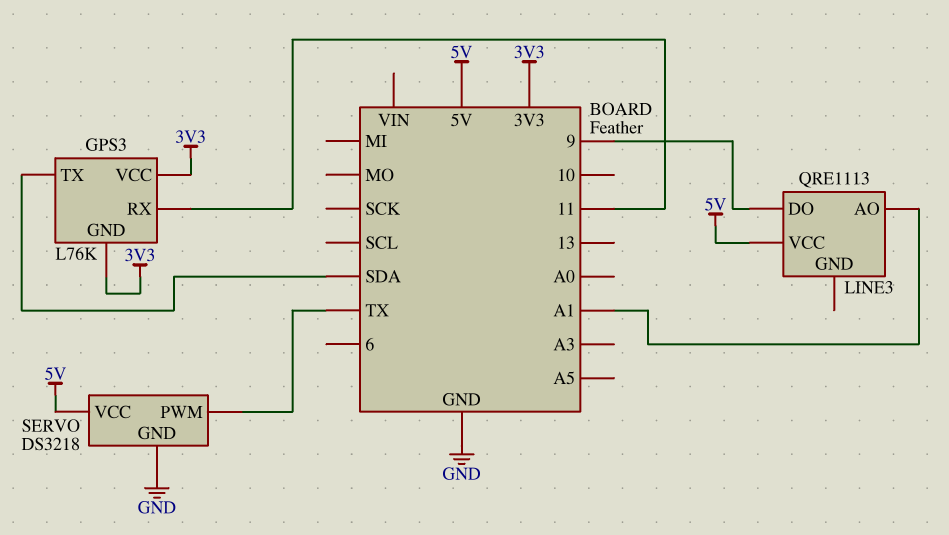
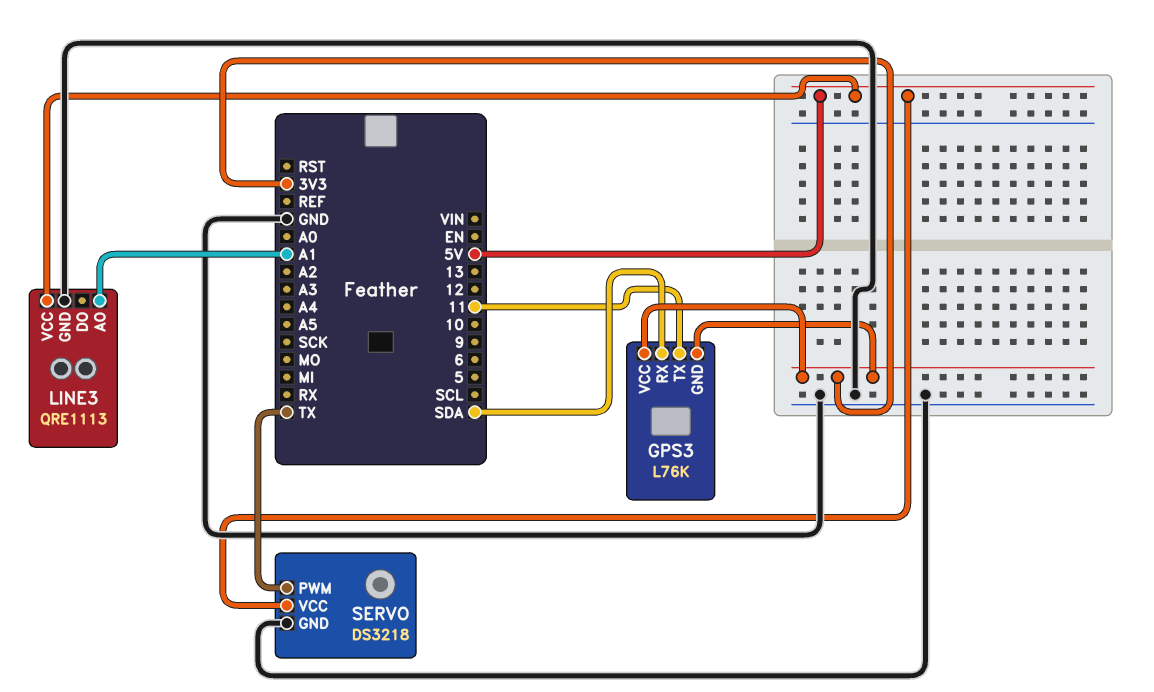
GPS3 pin RX: 11 -> SDA
GPS3 pin TX: SDA -> 11
LINE3 pin DO: 9 -> none
LINE3 pin GND: none -> GND

